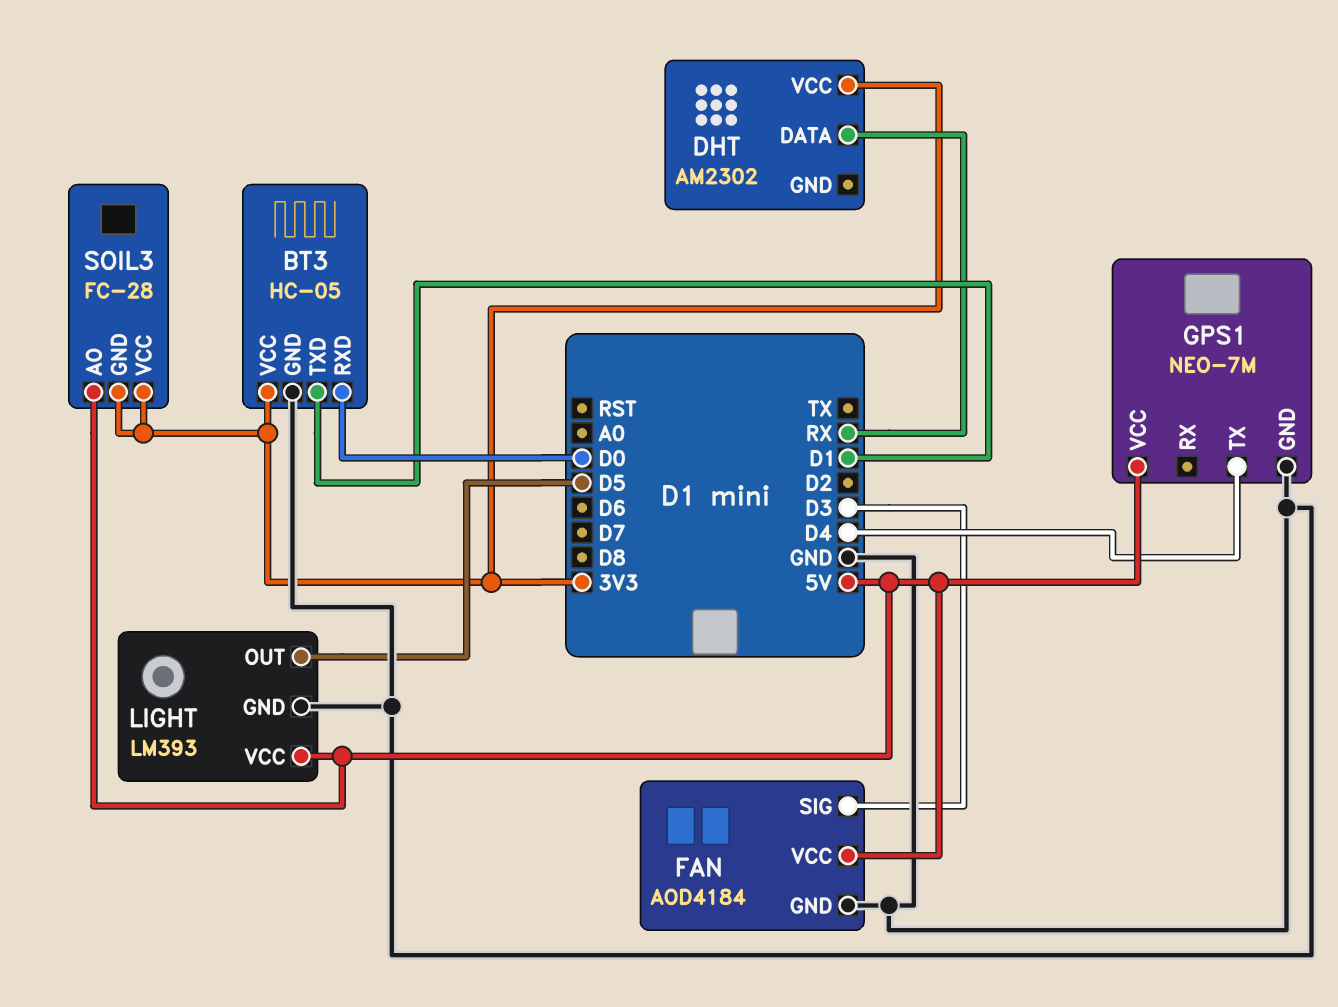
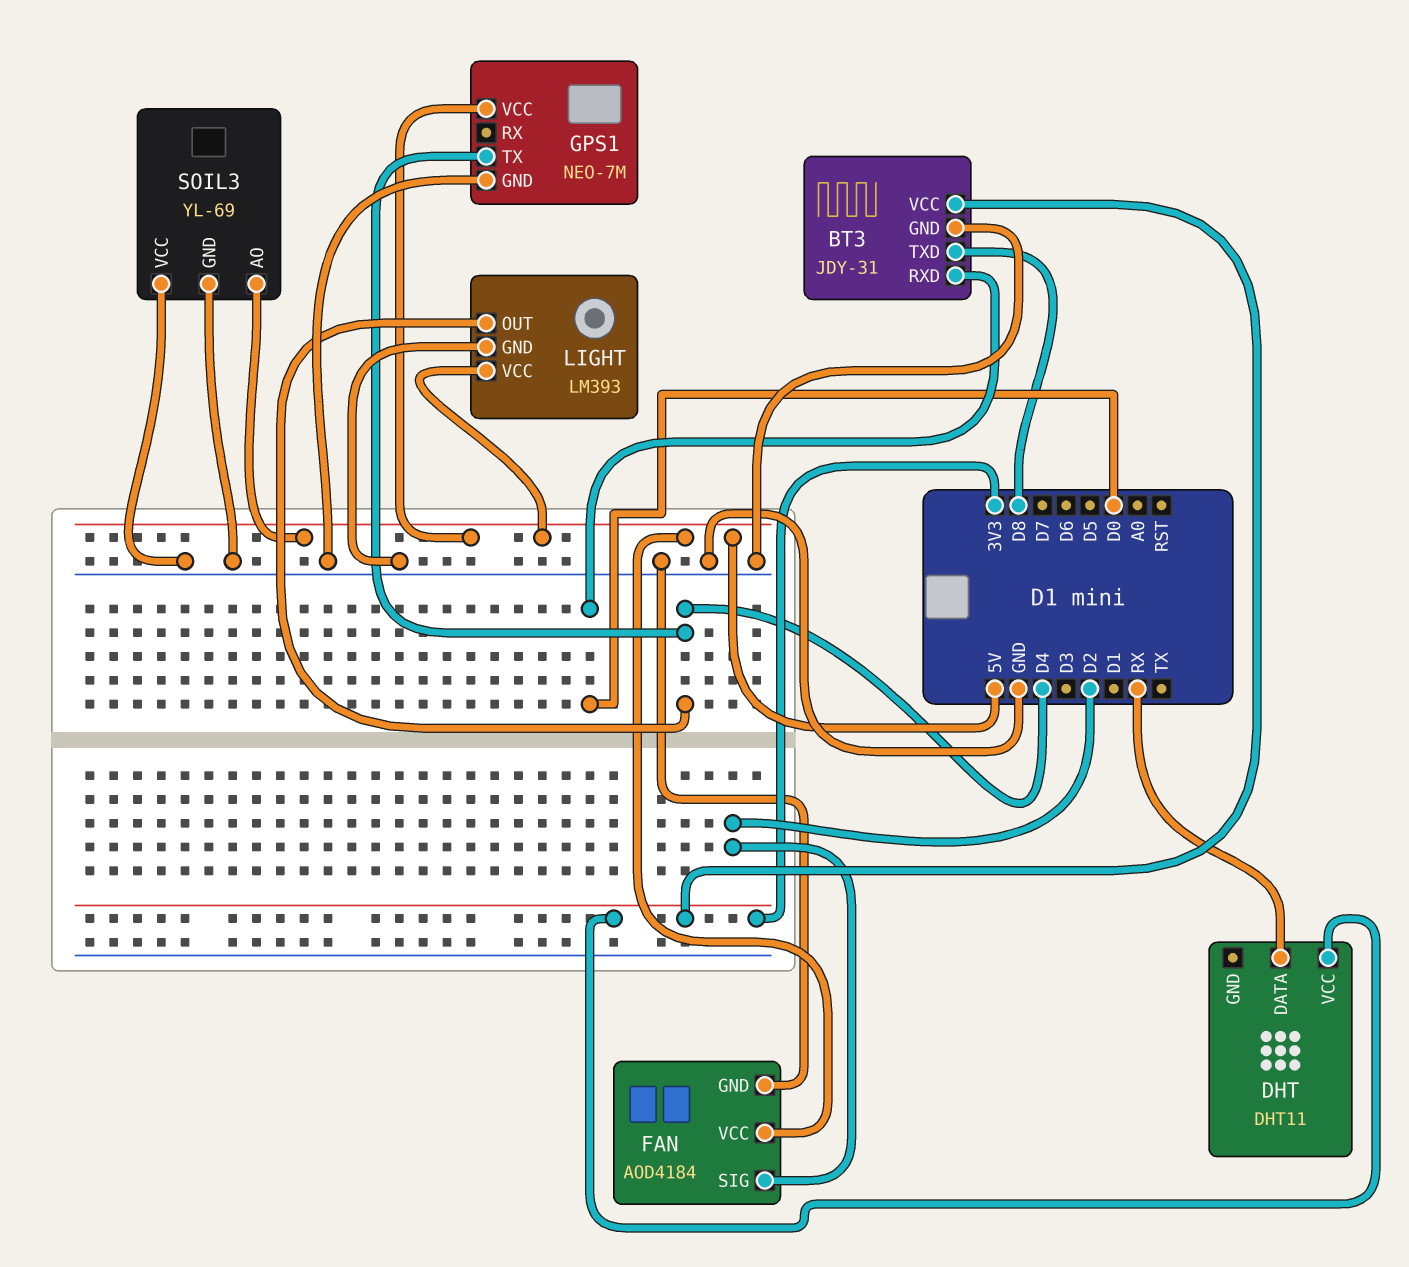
BT3: HC-05 -> JDY-31
BT3 pin TXD: D1 -> D8
DHT: AM2302 -> DHT11
FAN pin SIG: D3 -> D2
LIGHT pin OUT: D5 -> D4
SOIL3: FC-28 -> YL-69
SOIL3 pin GND: 3V3 -> GND
SOIL3 pin VCC: 3V3 -> GND

